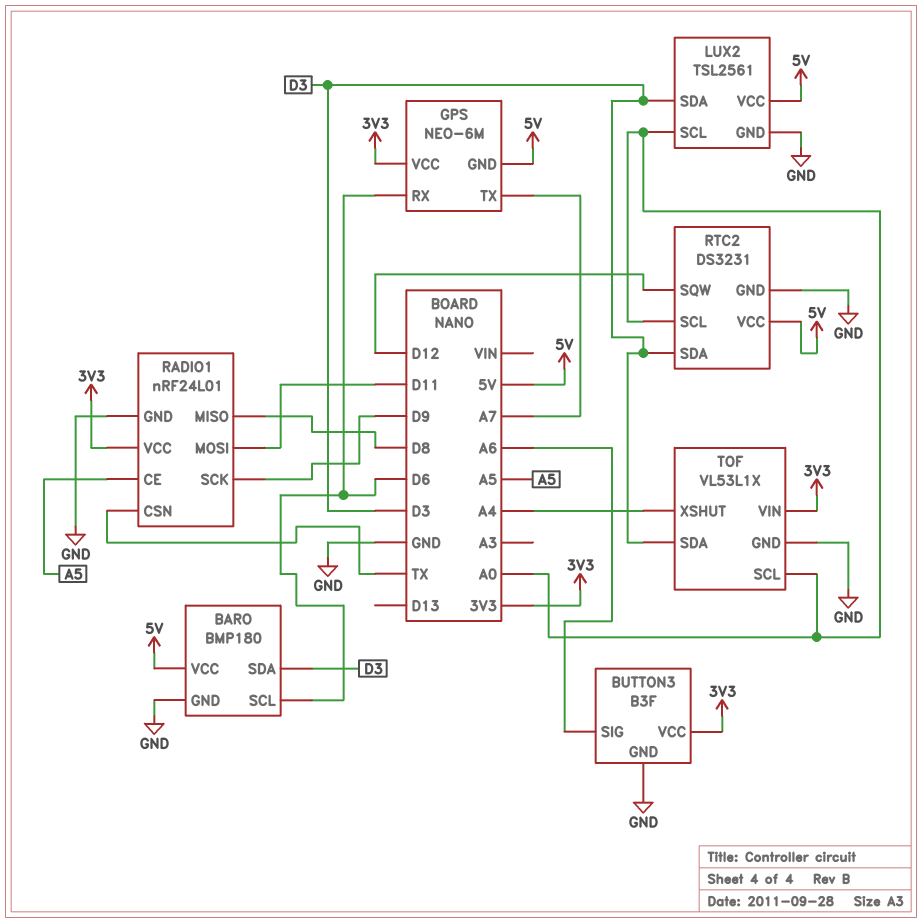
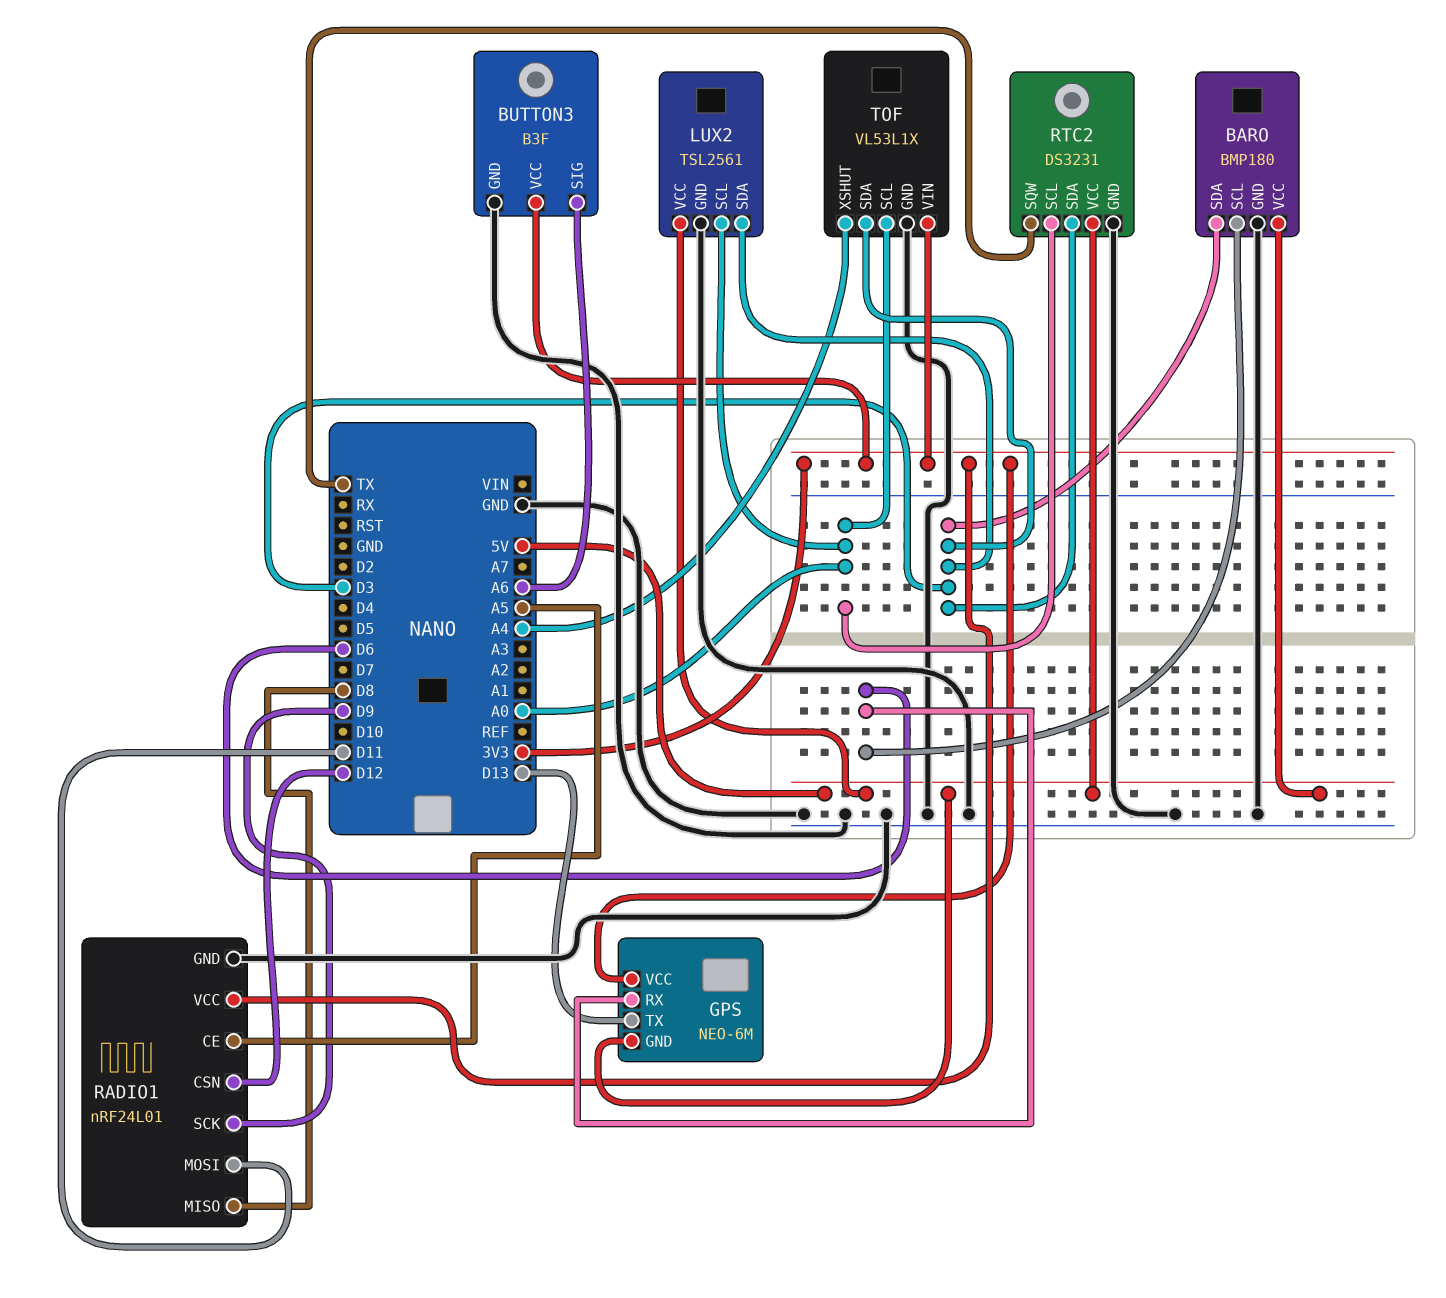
GPS pin TX: A7 -> D13
RADIO1 pin CSN: TX -> D12
RTC2 pin SQW: D12 -> TX

